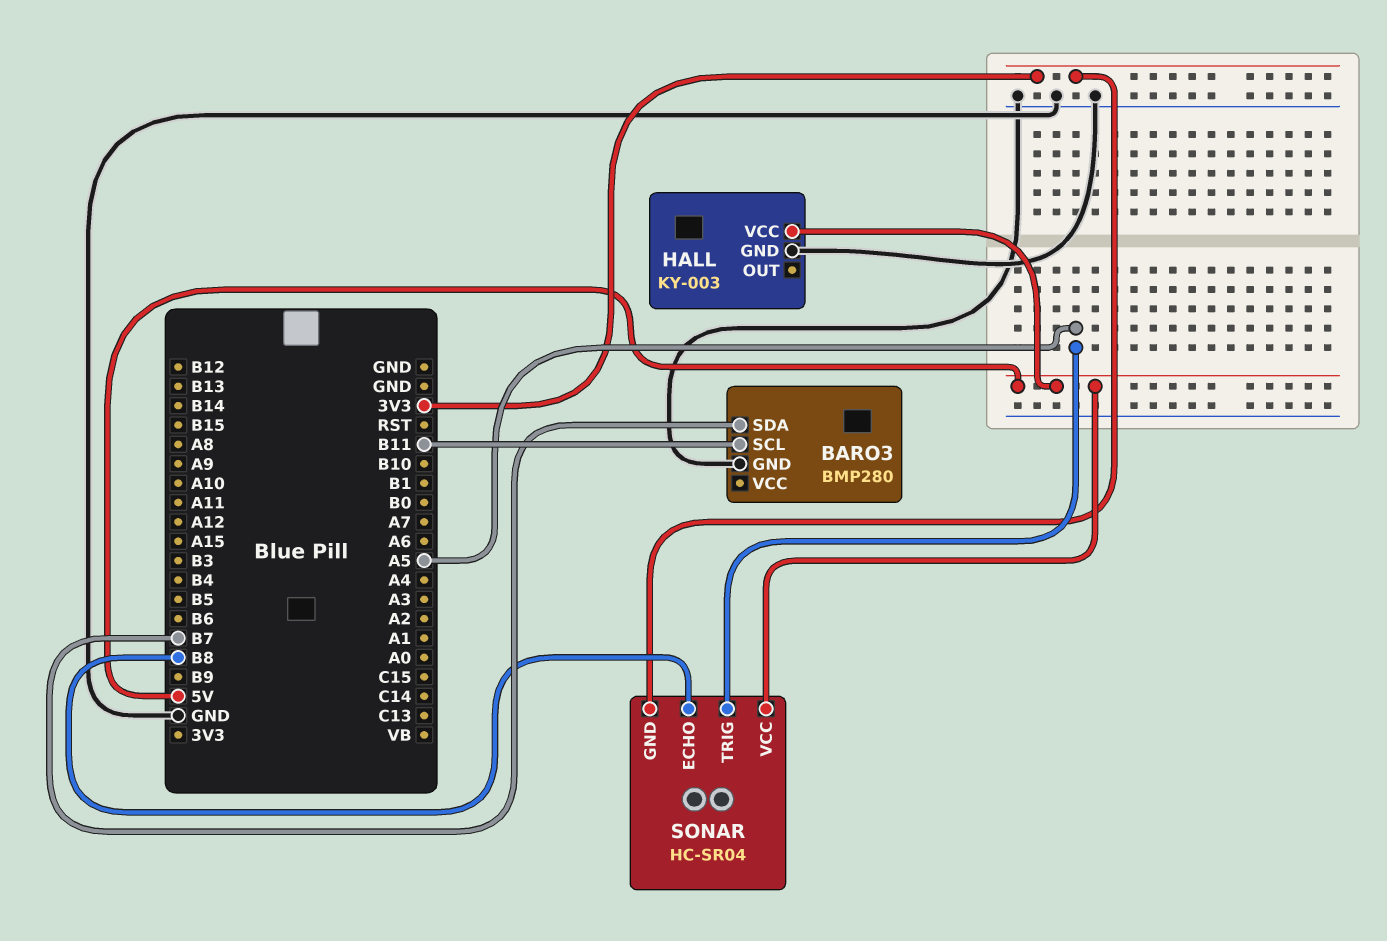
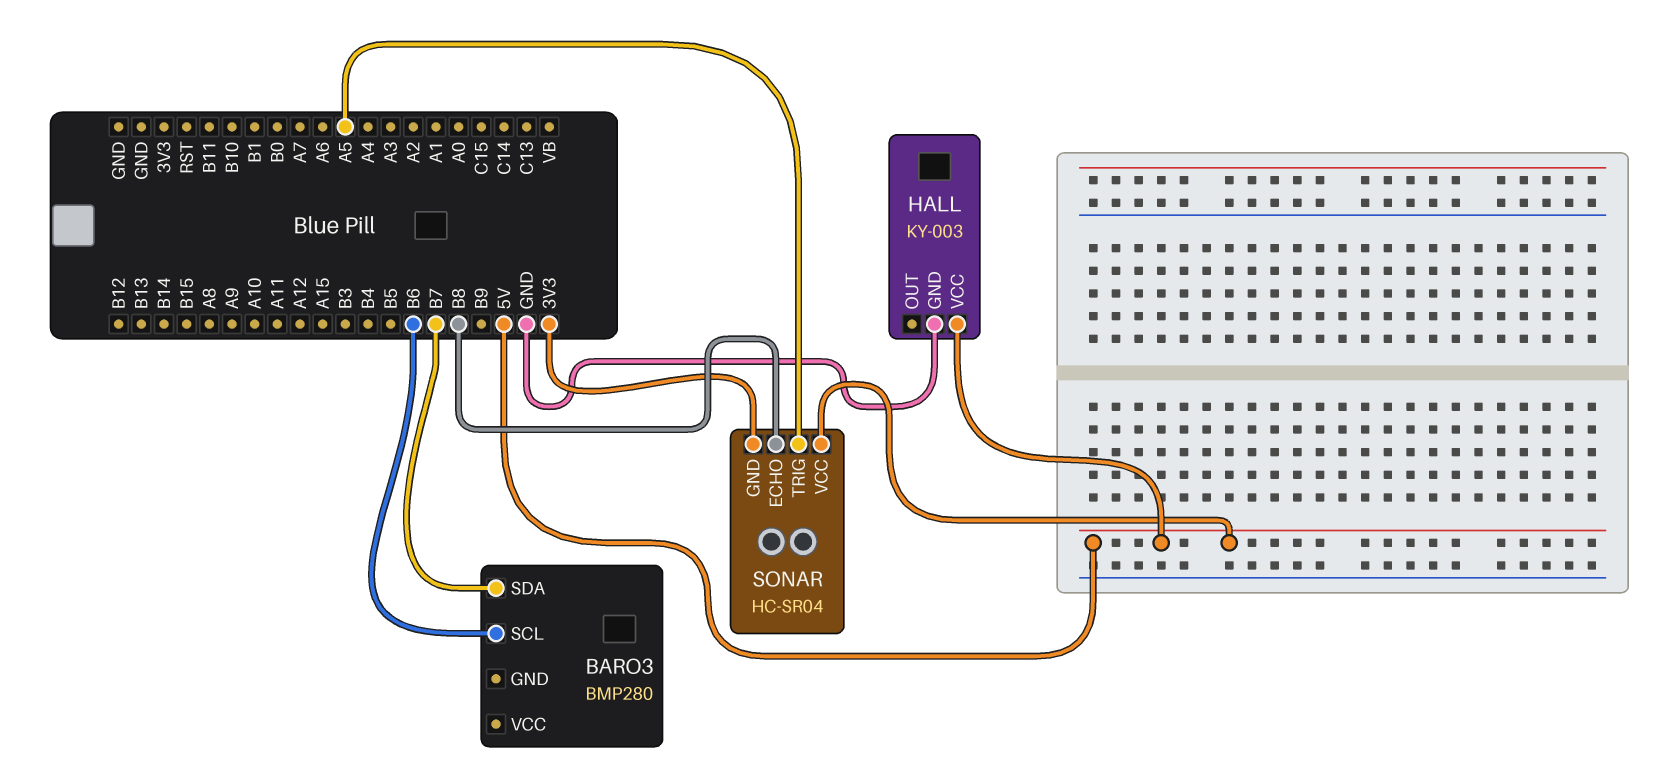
BARO3 pin GND: GND -> none
BARO3 pin SCL: B11 -> B6

